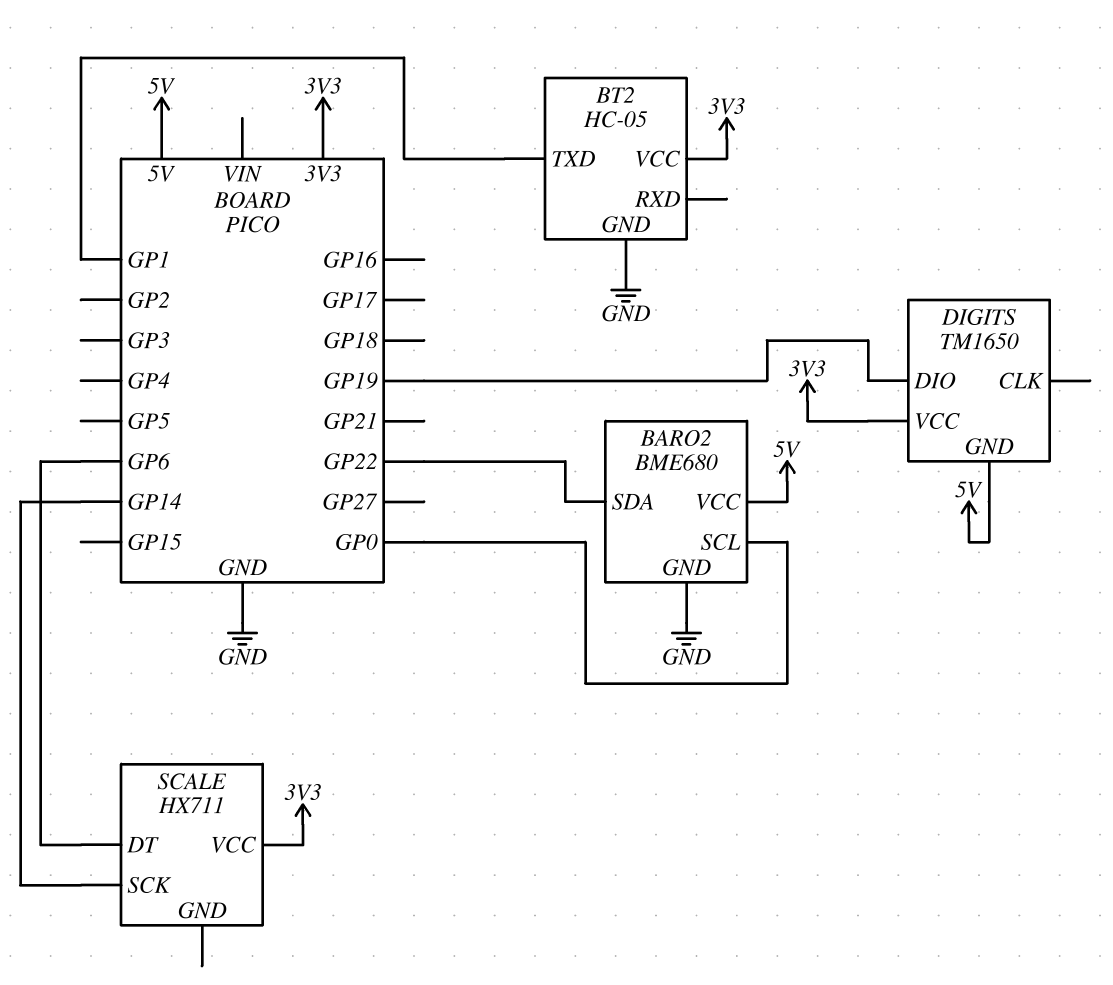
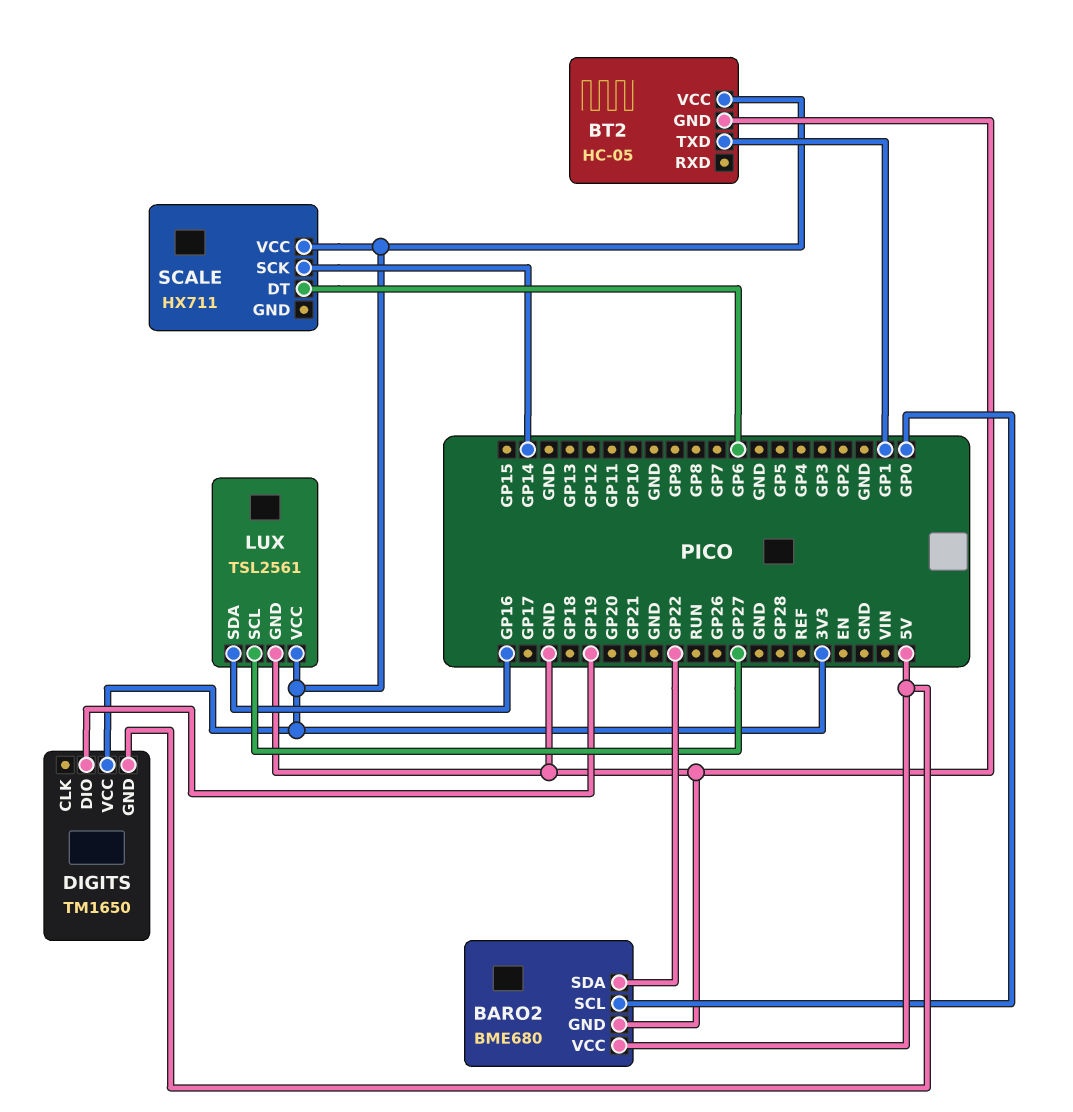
LUX: none -> TSL2561
LUX pin GND: none -> GND
LUX pin SCL: none -> GP27
LUX pin SDA: none -> GP16
LUX pin VCC: none -> 3V3

